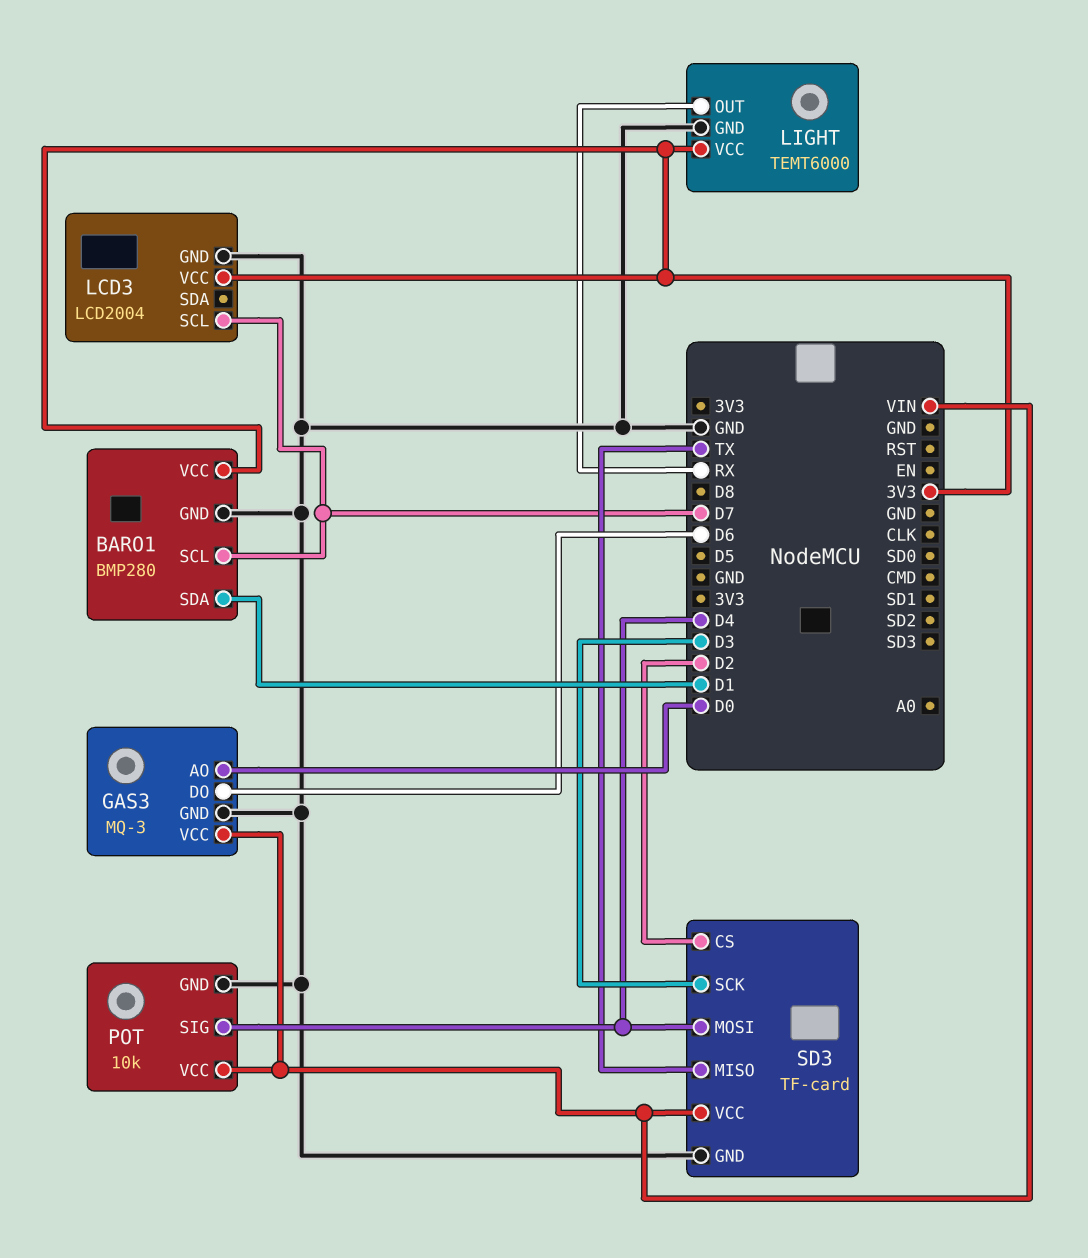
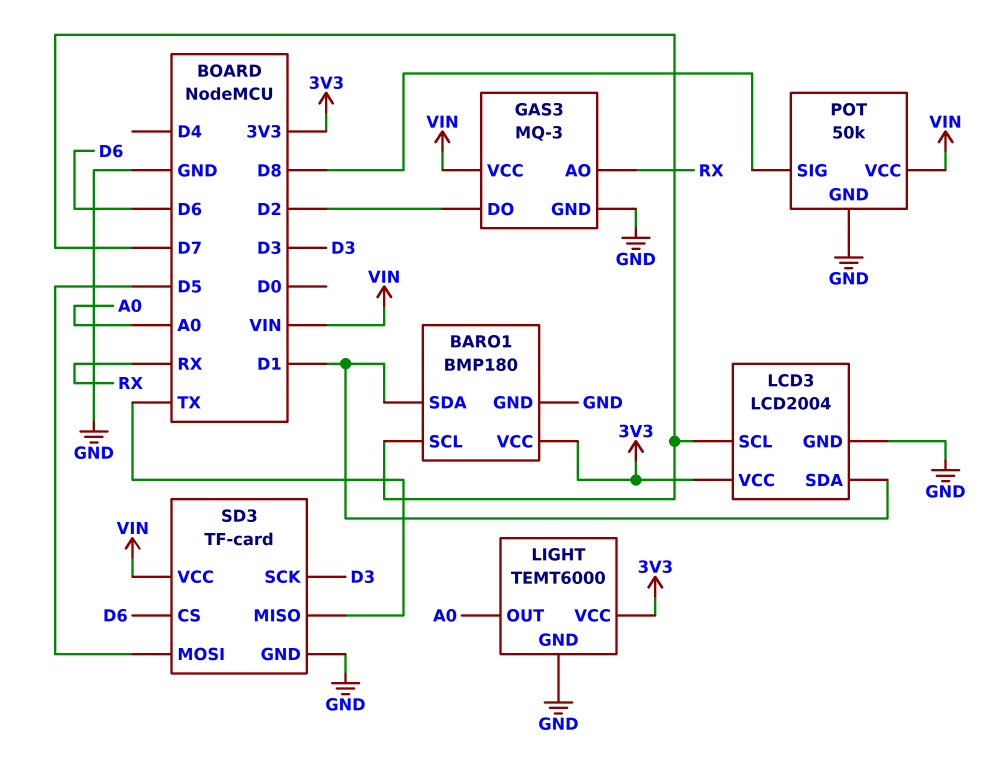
BARO1: BMP280 -> BMP180
GAS3 pin AO: D0 -> RX
GAS3 pin DO: D6 -> D2
LCD3 pin SDA: none -> D1
LIGHT pin OUT: RX -> A0
POT: 10k -> 50k
POT pin SIG: D4 -> D8
SD3 pin CS: D2 -> D6
SD3 pin MOSI: D4 -> D5

